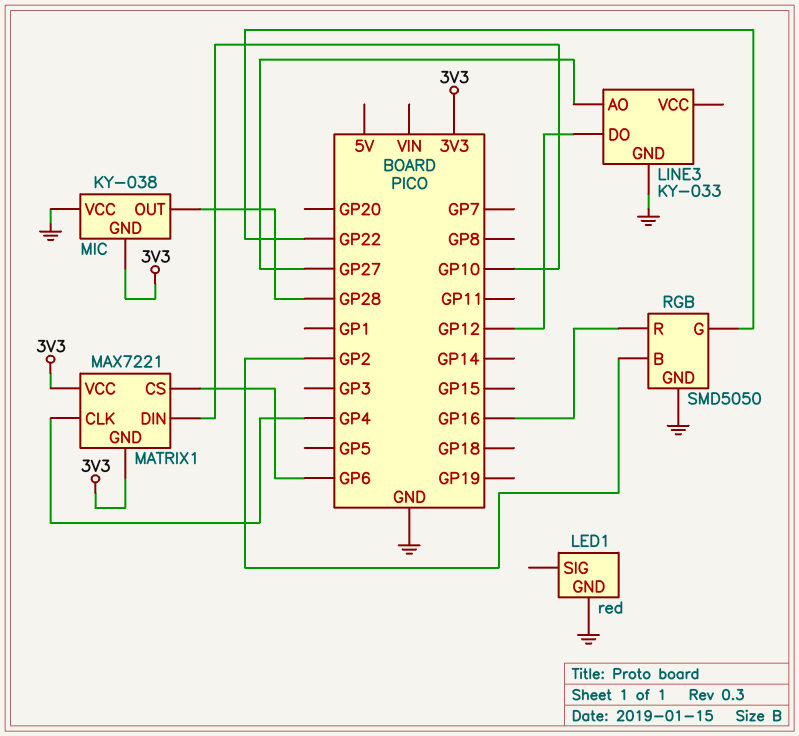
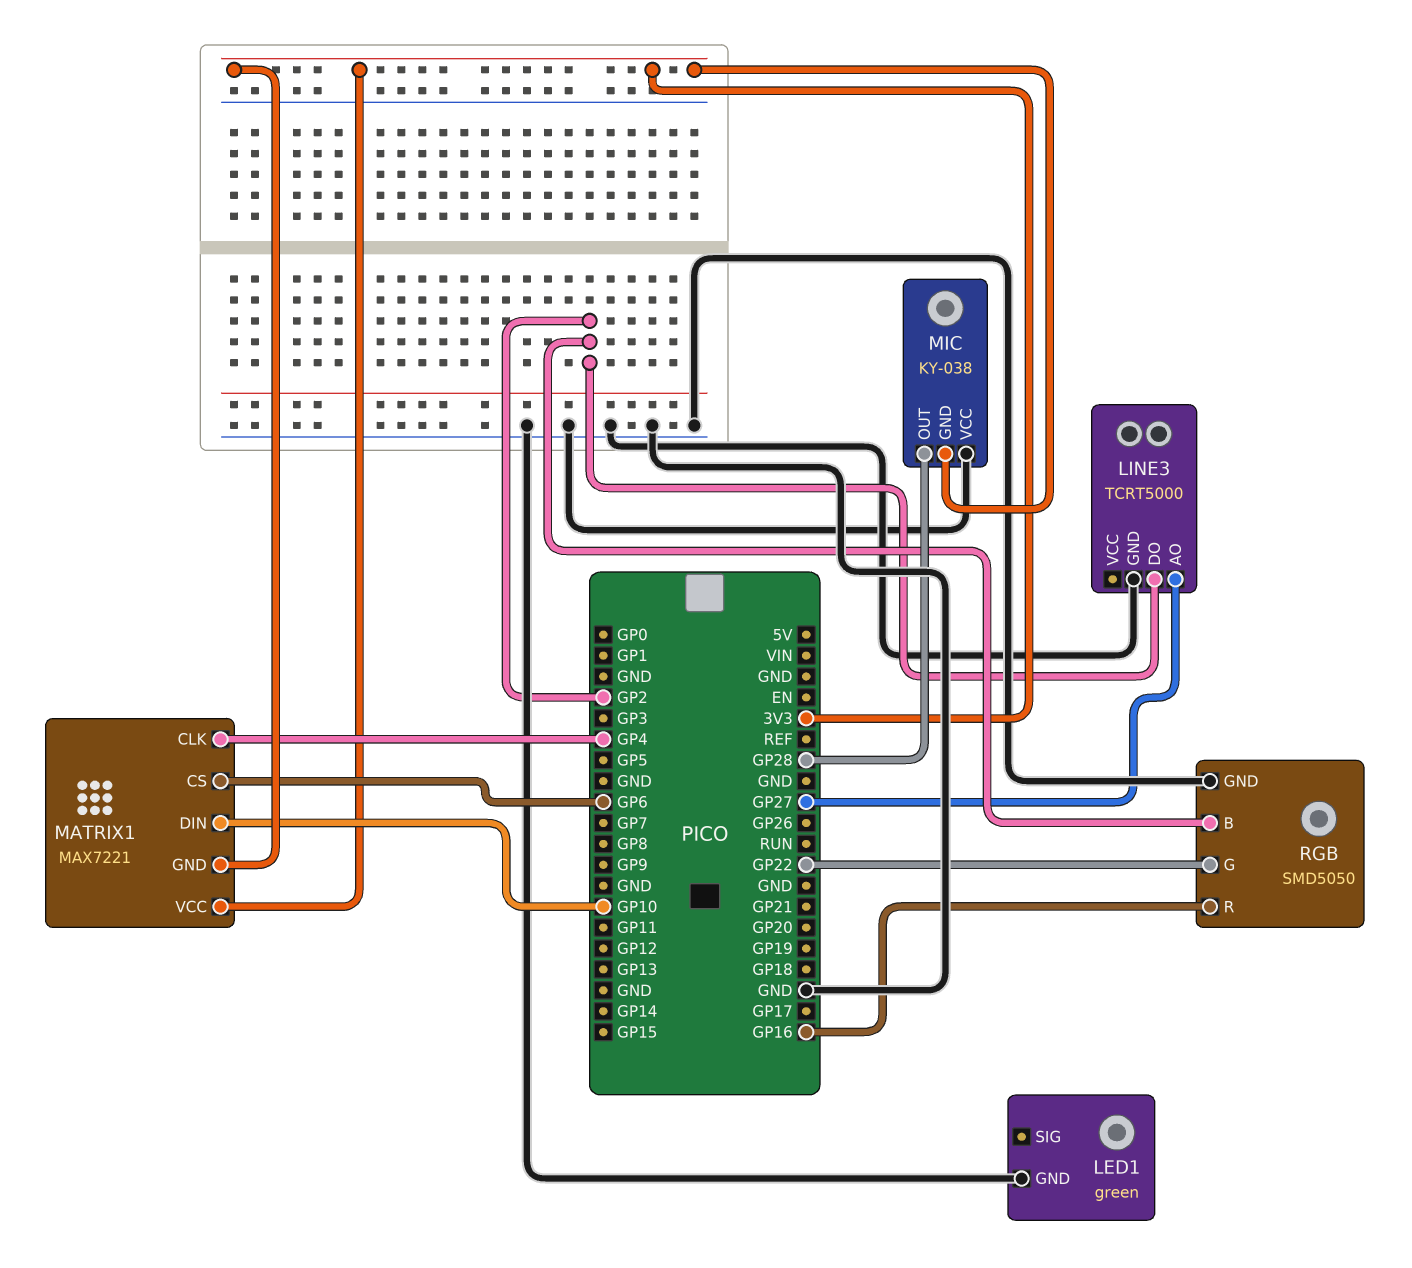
LED1: red -> green
LINE3: KY-033 -> TCRT5000
LINE3 pin DO: GP12 -> GP2

